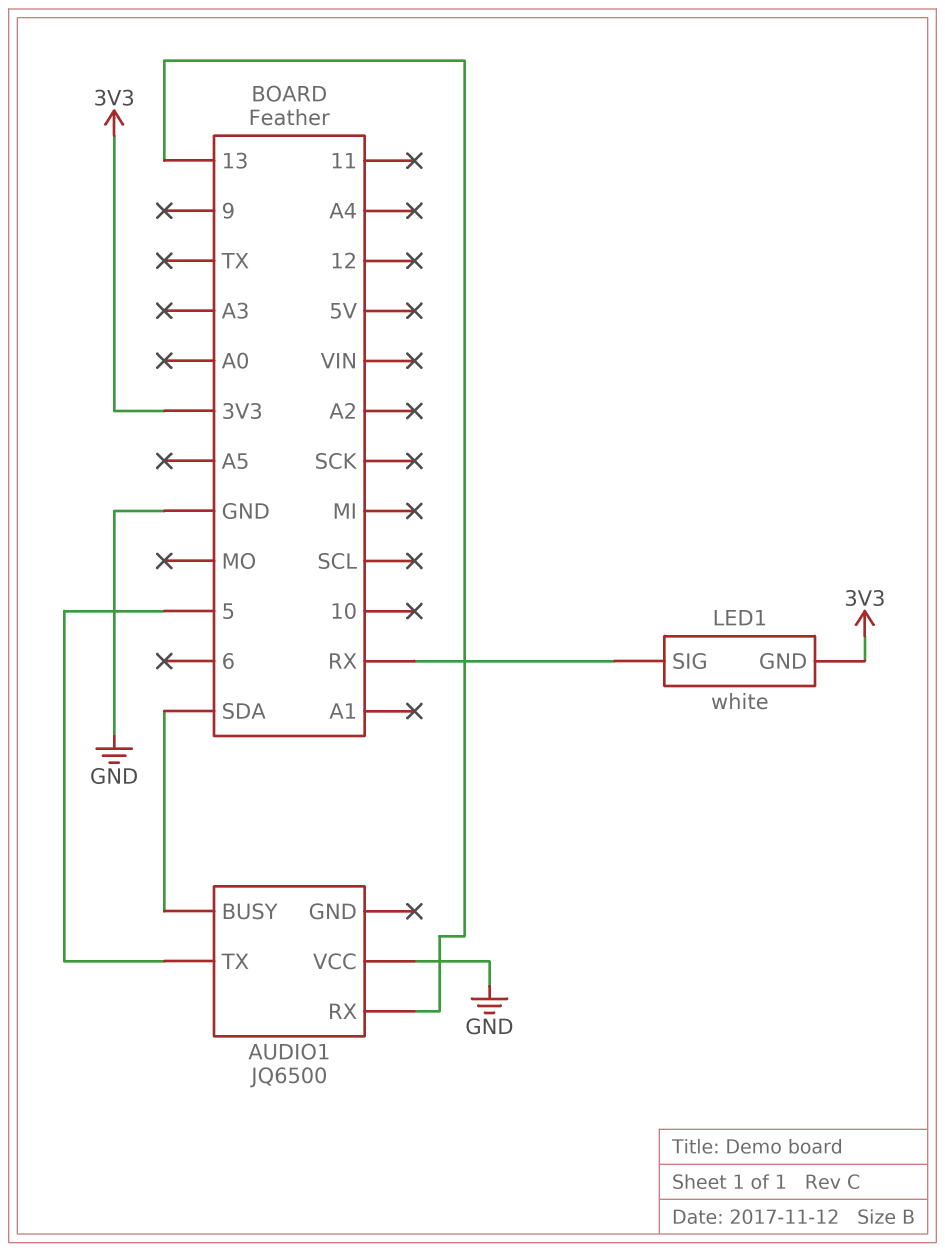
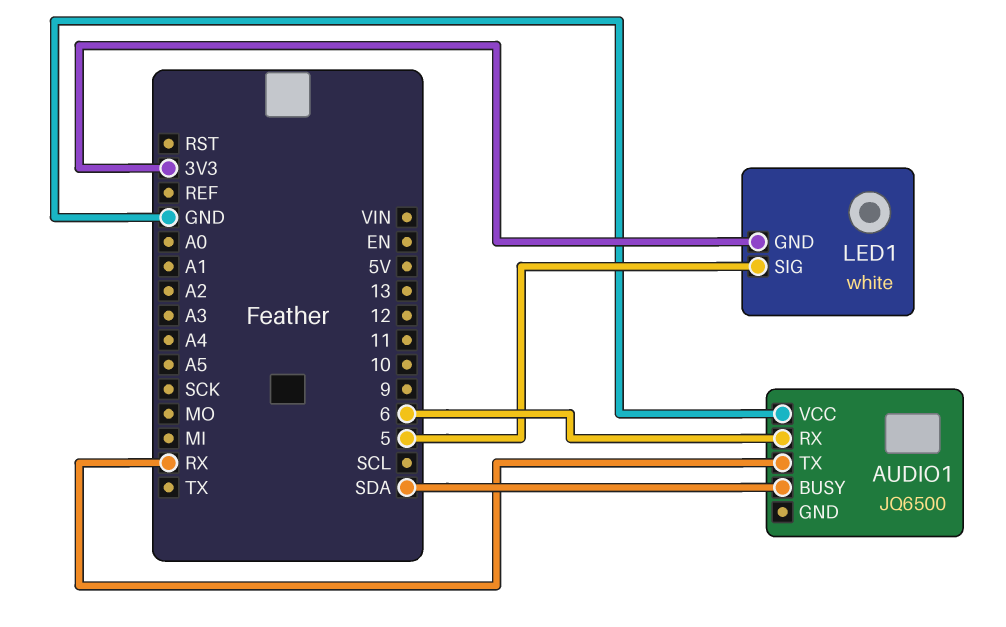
AUDIO1 pin RX: 13 -> 6
AUDIO1 pin TX: 5 -> RX
LED1 pin SIG: RX -> 5

